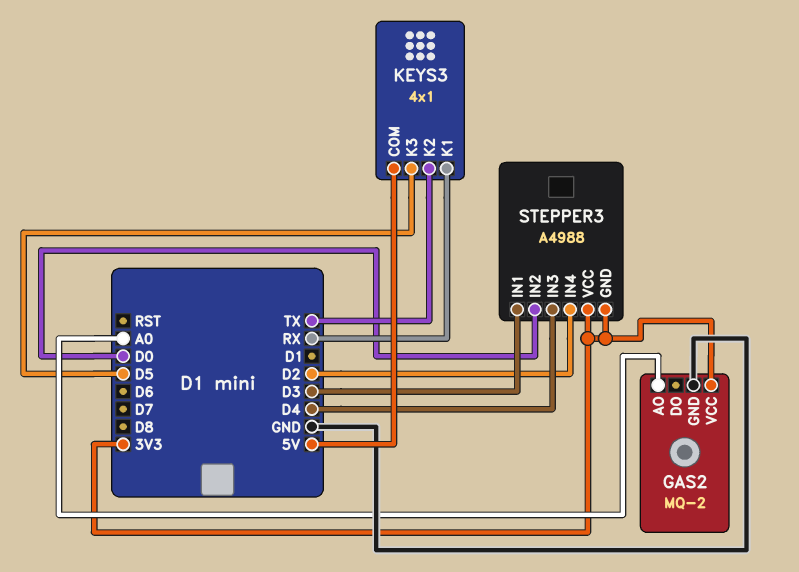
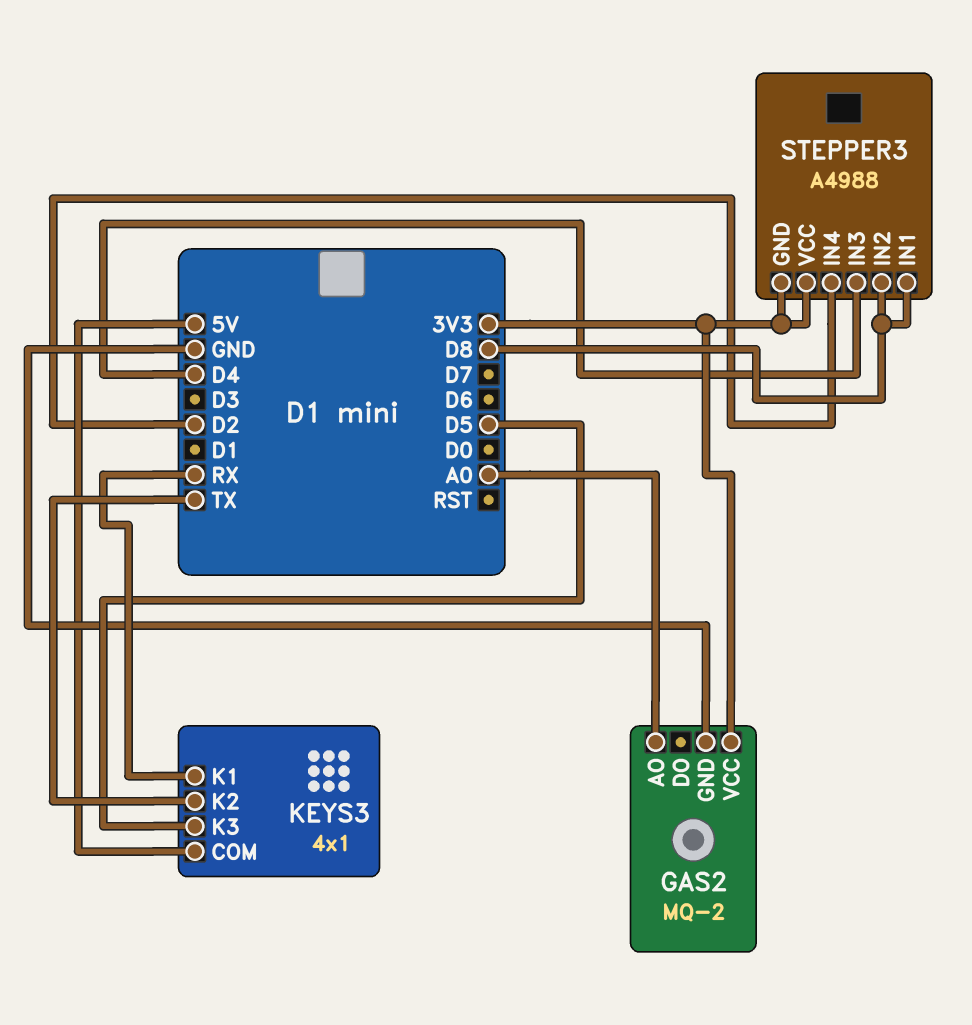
STEPPER3 pin IN1: D3 -> D8
STEPPER3 pin IN2: D0 -> D8

